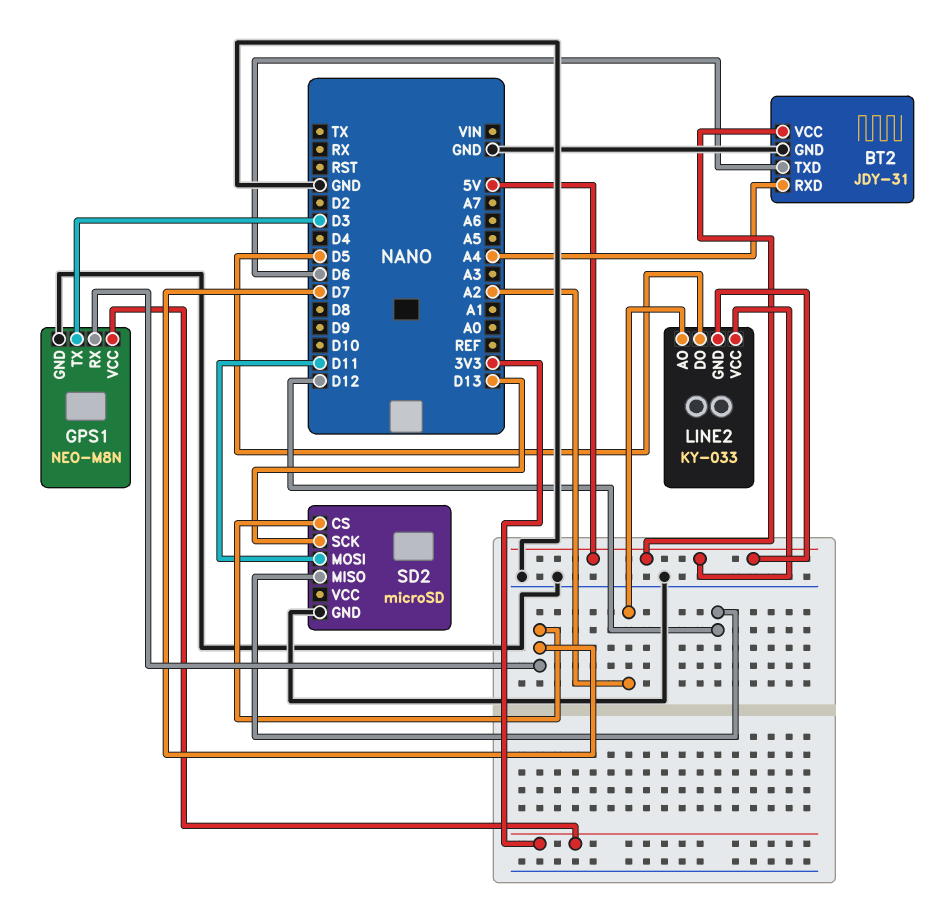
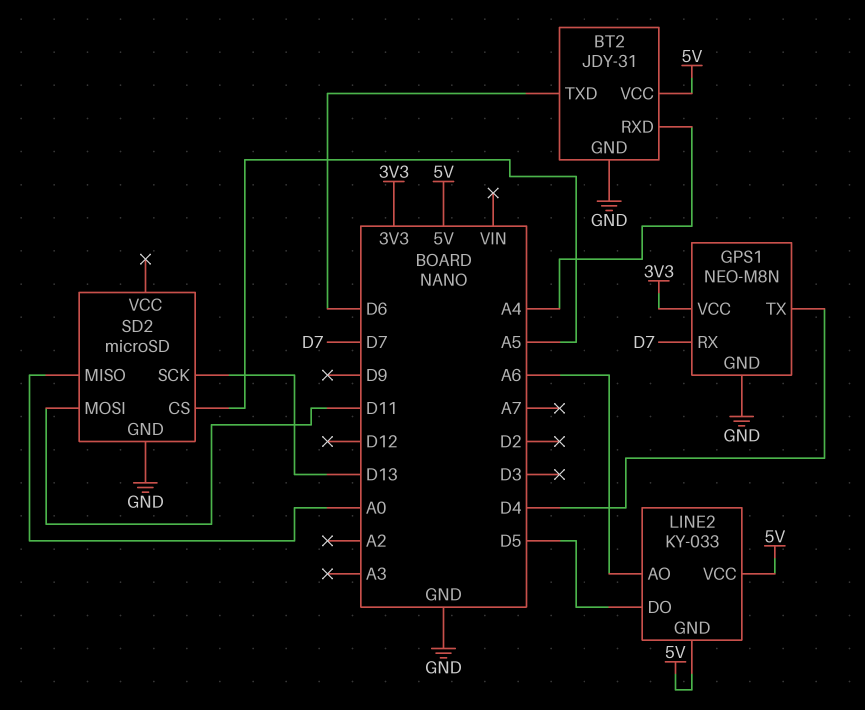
GPS1 pin TX: D3 -> D4
LINE2 pin AO: A2 -> A6
SD2 pin CS: D7 -> A5
SD2 pin MISO: D12 -> A0

